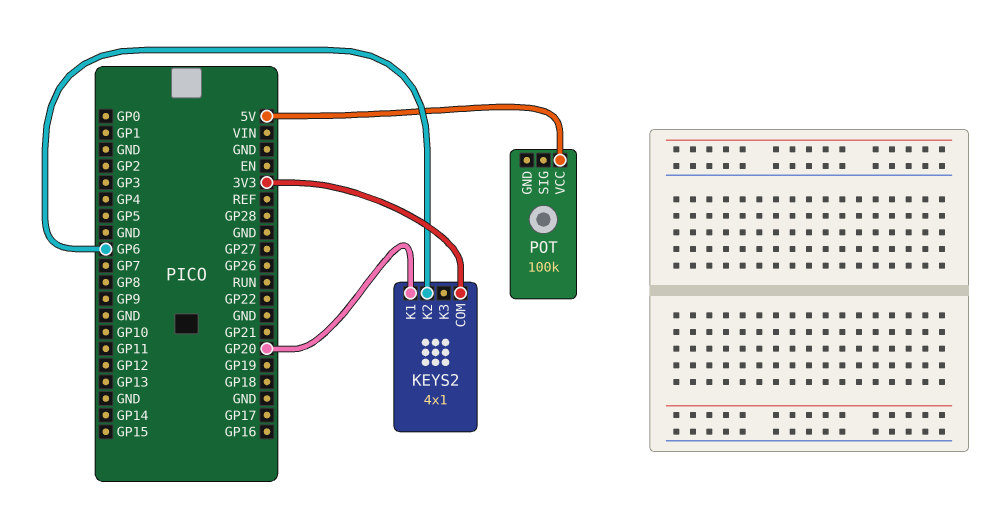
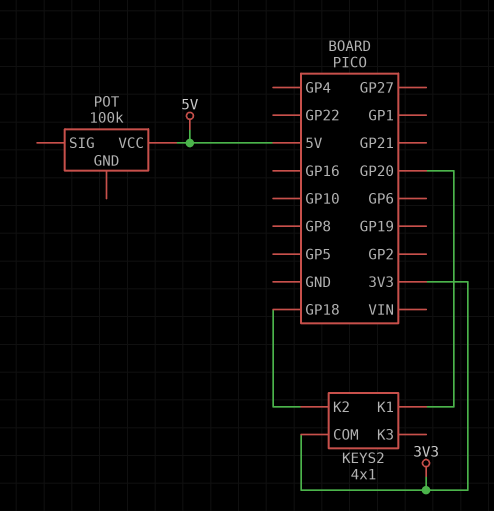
KEYS2 pin K2: GP6 -> GP18

